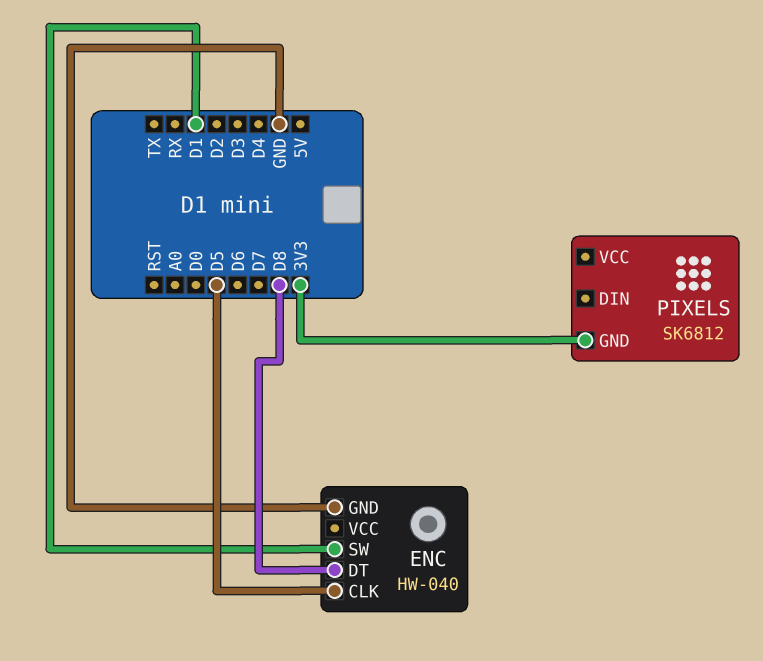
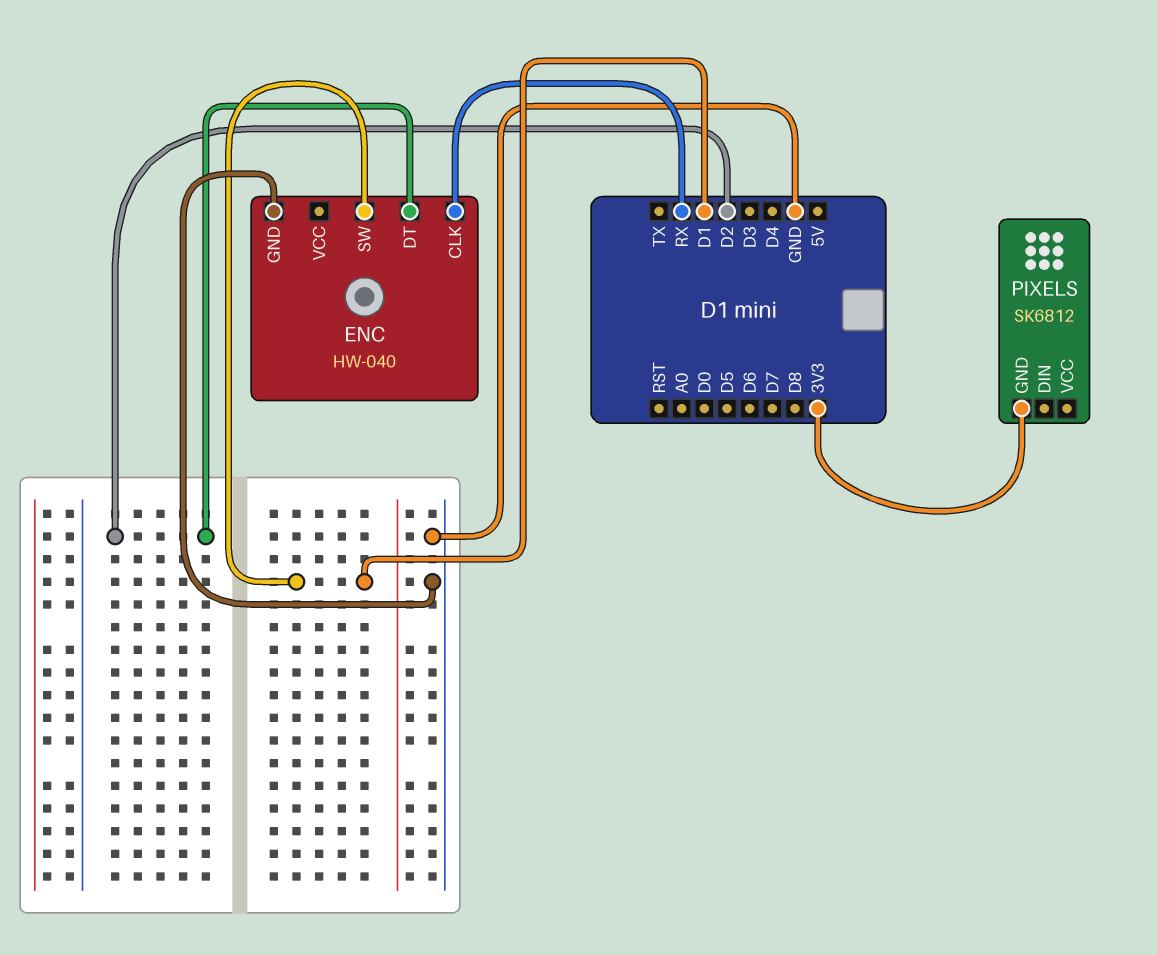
ENC pin CLK: D5 -> RX
ENC pin DT: D8 -> D2

